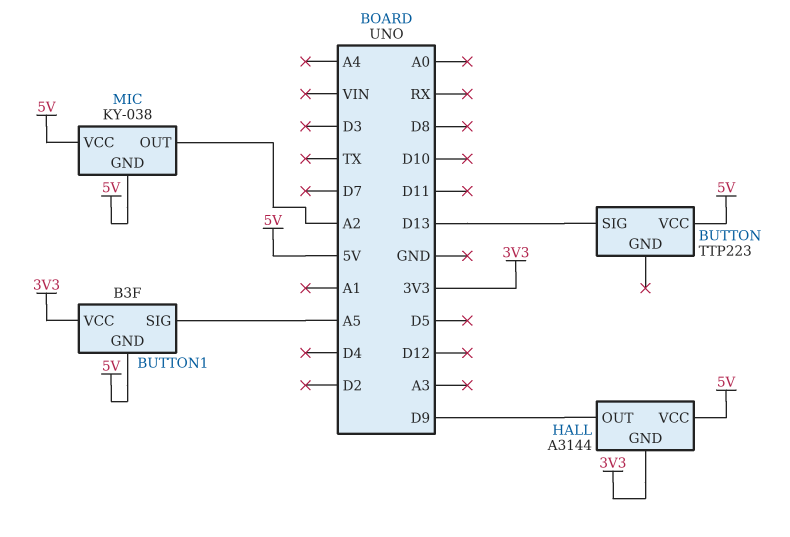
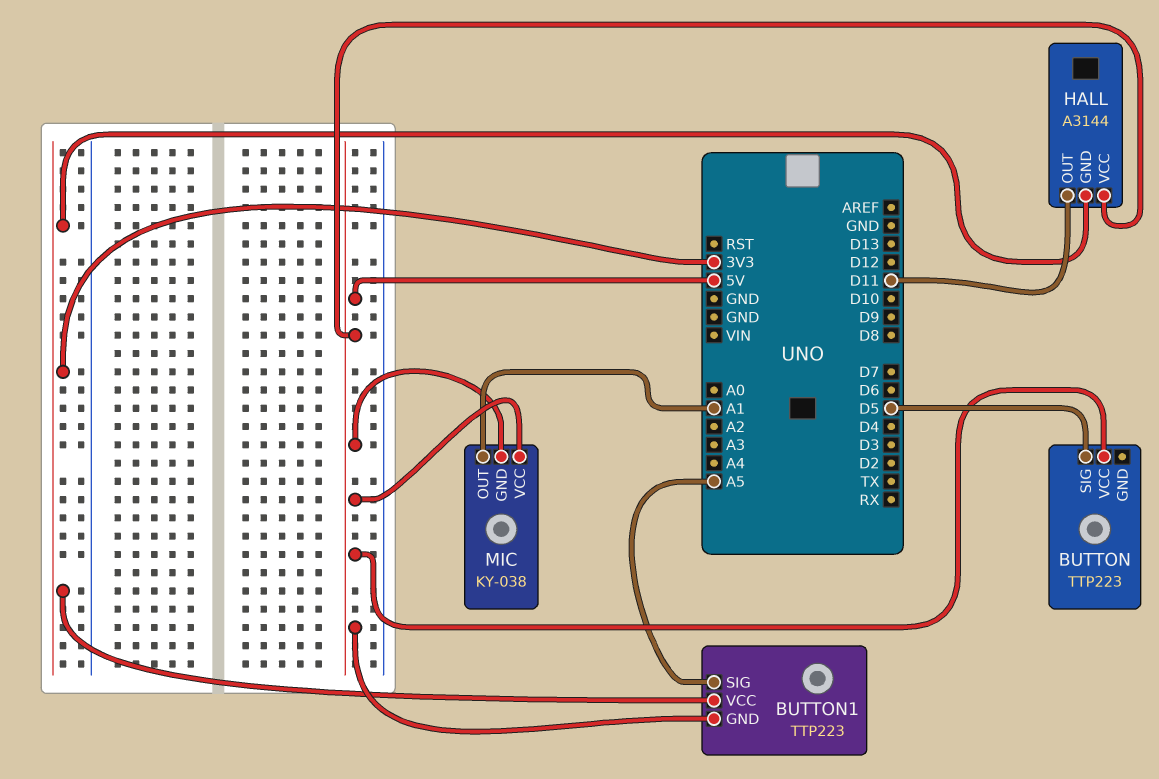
BUTTON pin SIG: D13 -> D5
BUTTON1: B3F -> TTP223
HALL pin OUT: D9 -> D11
MIC pin OUT: A2 -> A1

